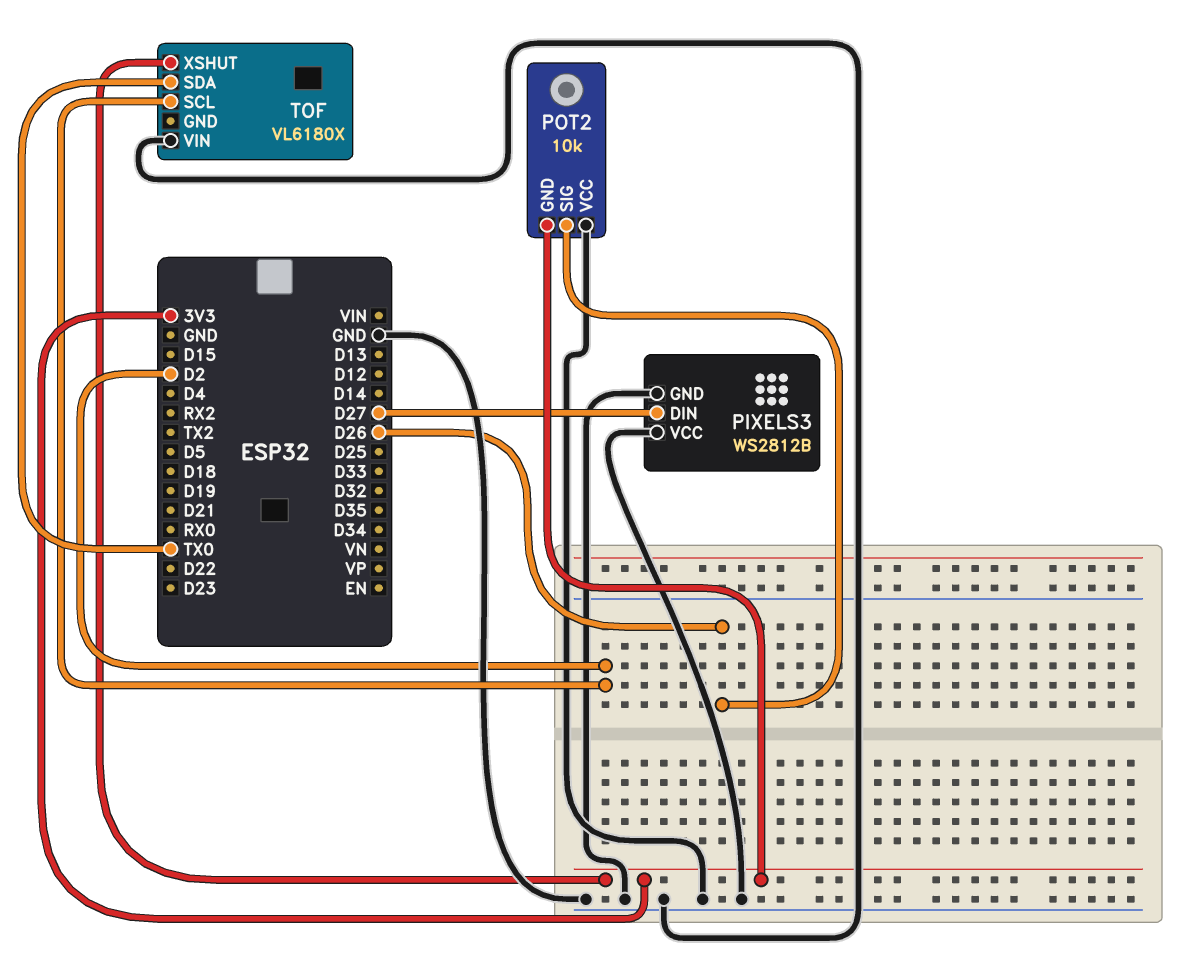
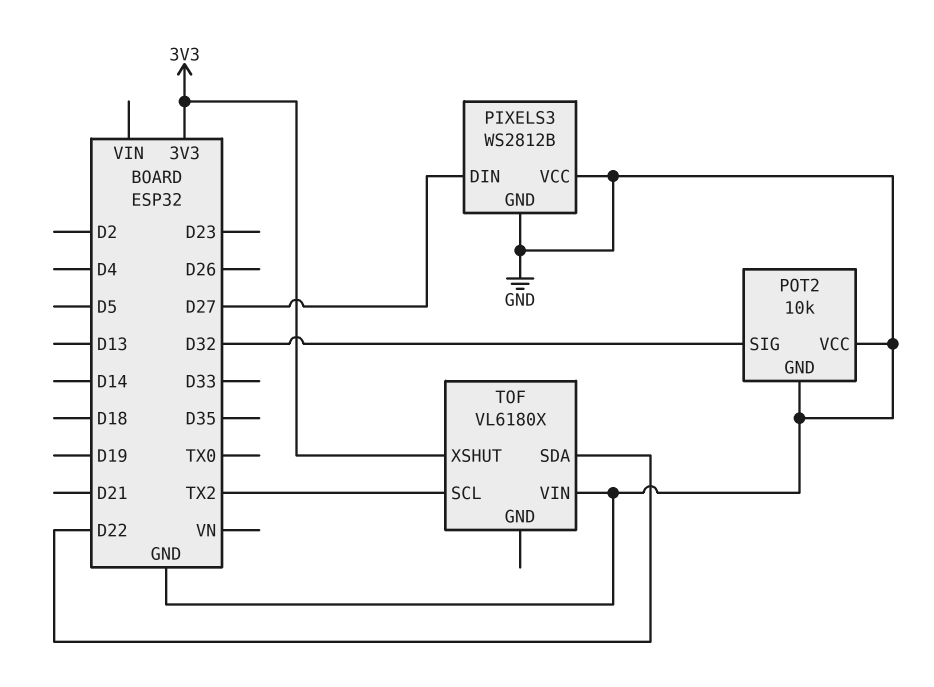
POT2 pin GND: 3V3 -> GND
POT2 pin SIG: D26 -> D32
TOF pin SCL: D2 -> TX2
TOF pin SDA: TX0 -> D22

